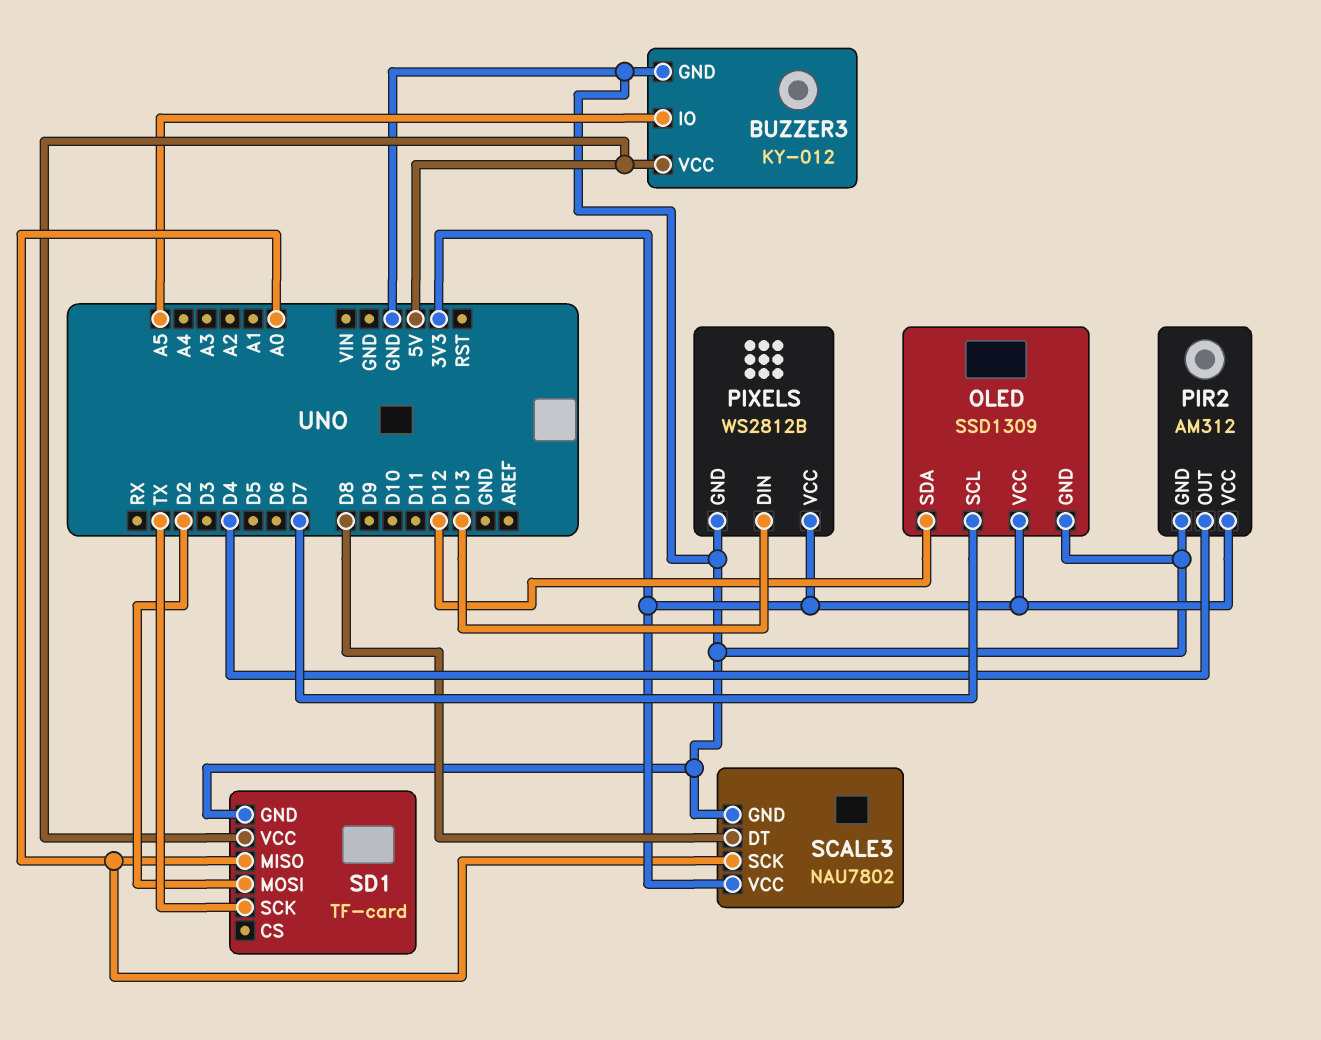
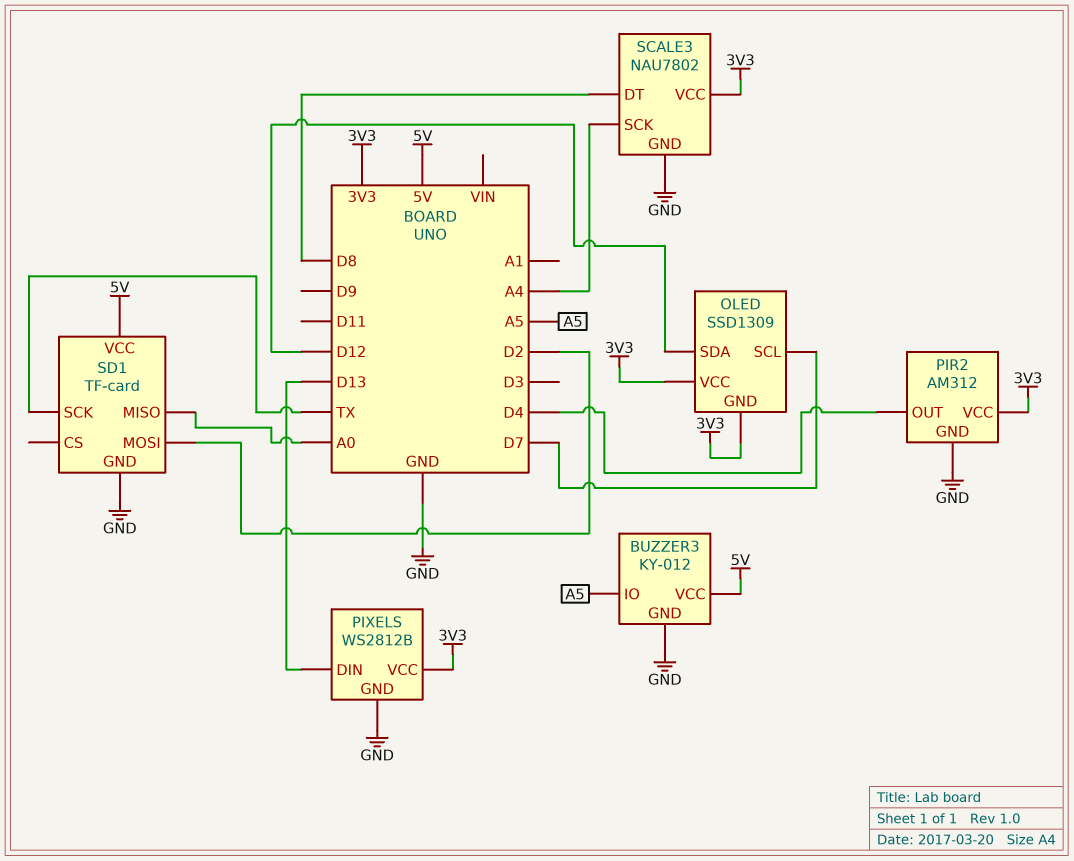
OLED pin GND: GND -> 3V3
SCALE3 pin SCK: A0 -> A4

